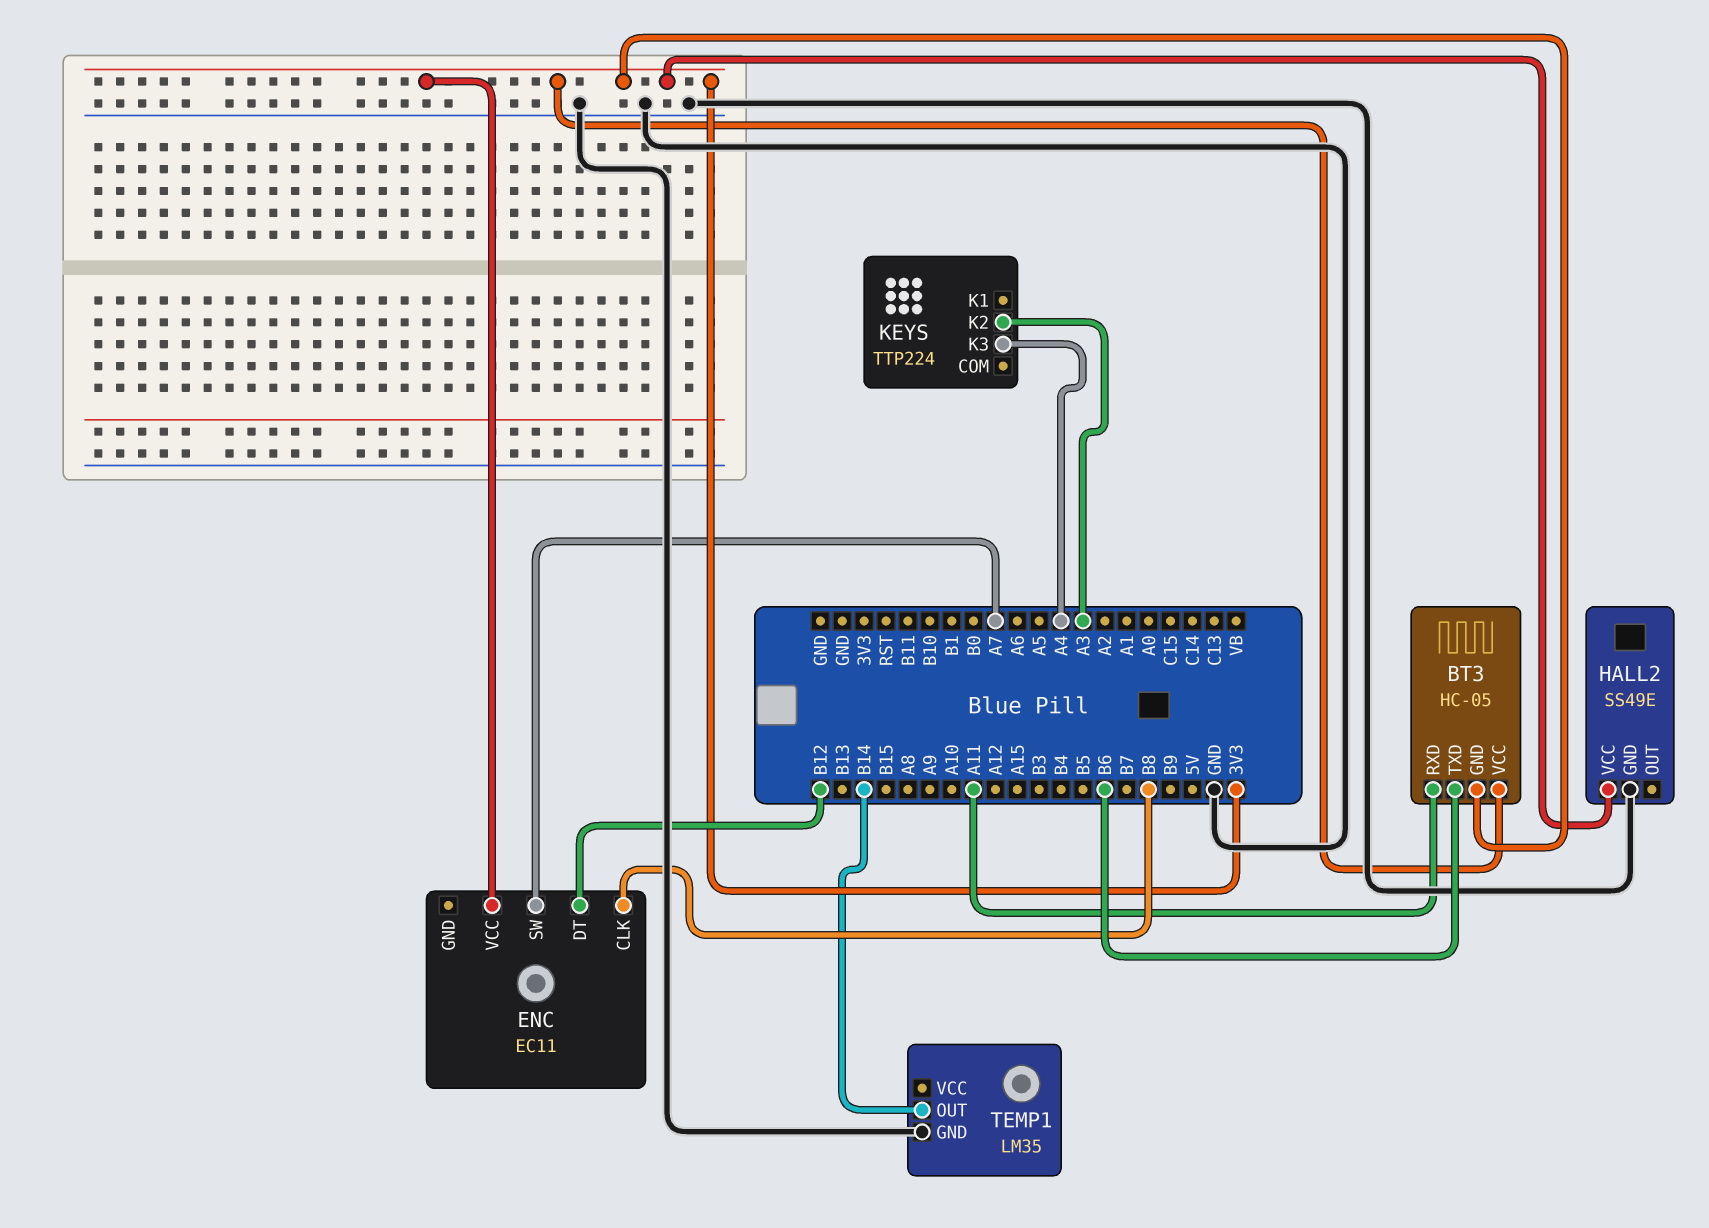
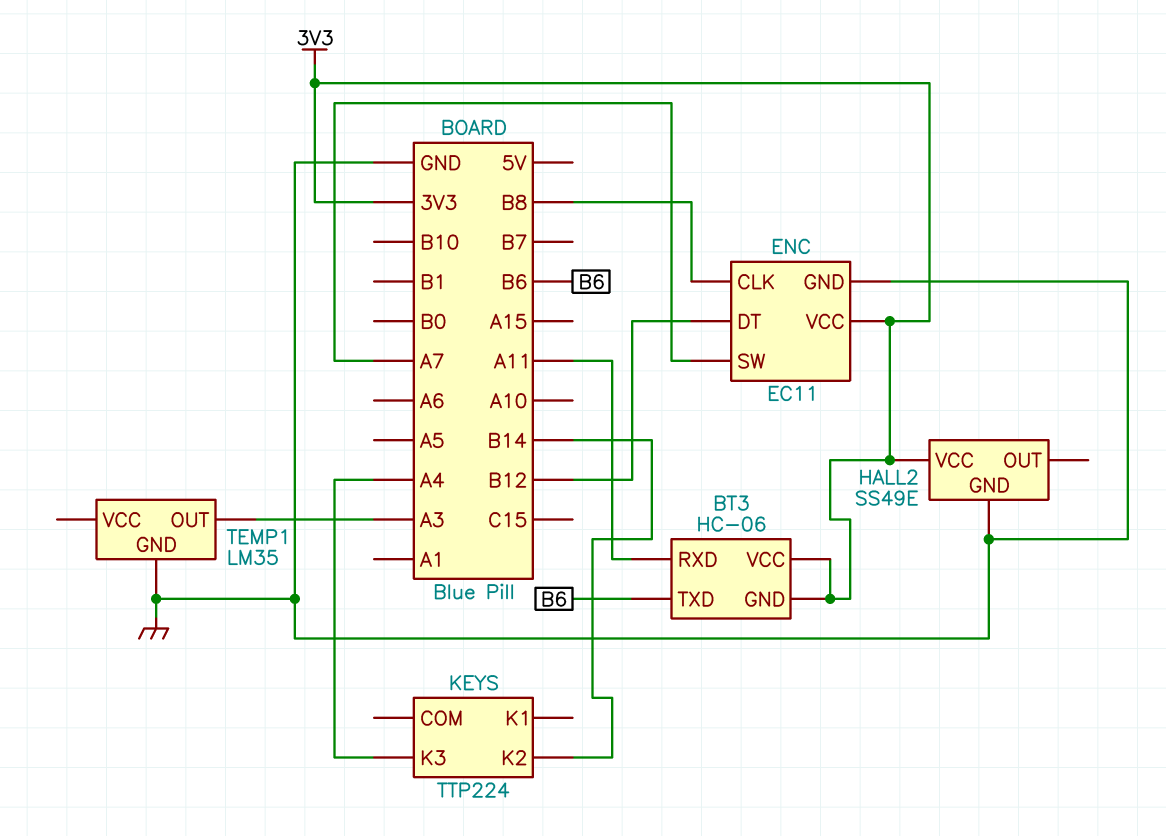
BT3: HC-05 -> HC-06
ENC pin GND: none -> GND
KEYS pin K2: A3 -> B14
TEMP1 pin OUT: B14 -> A3

